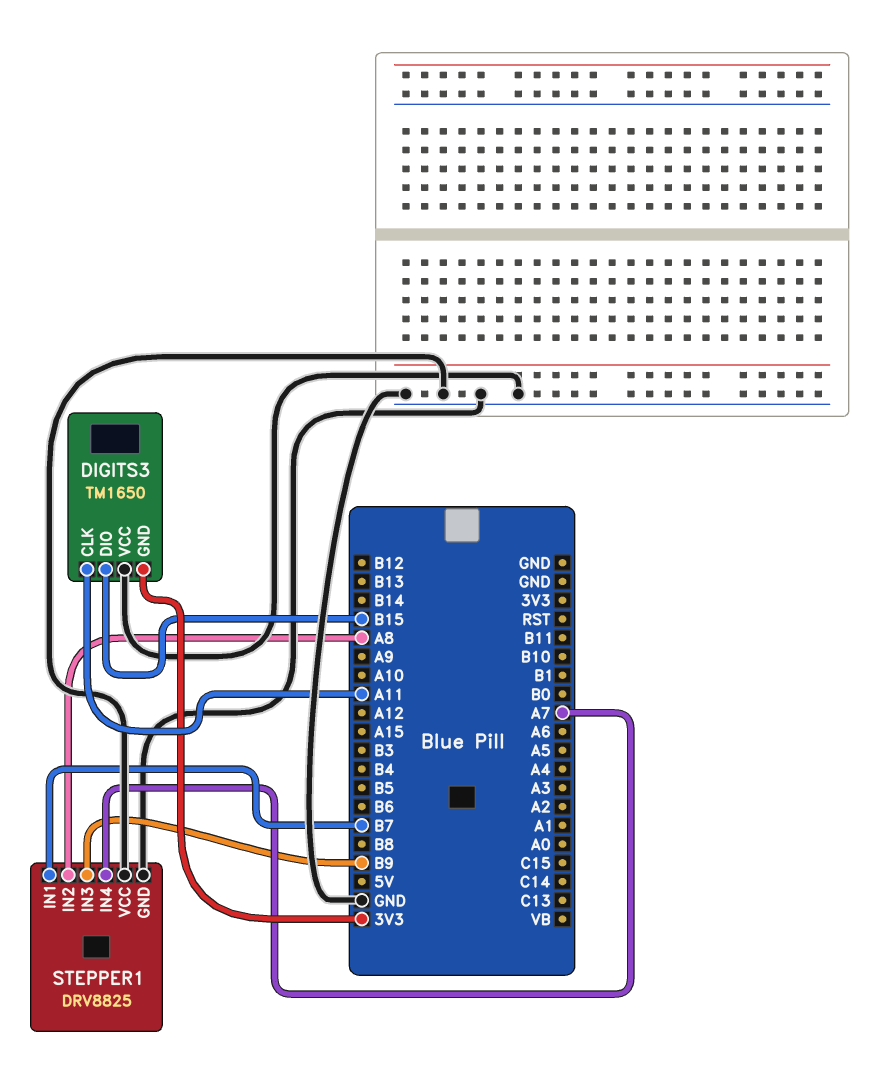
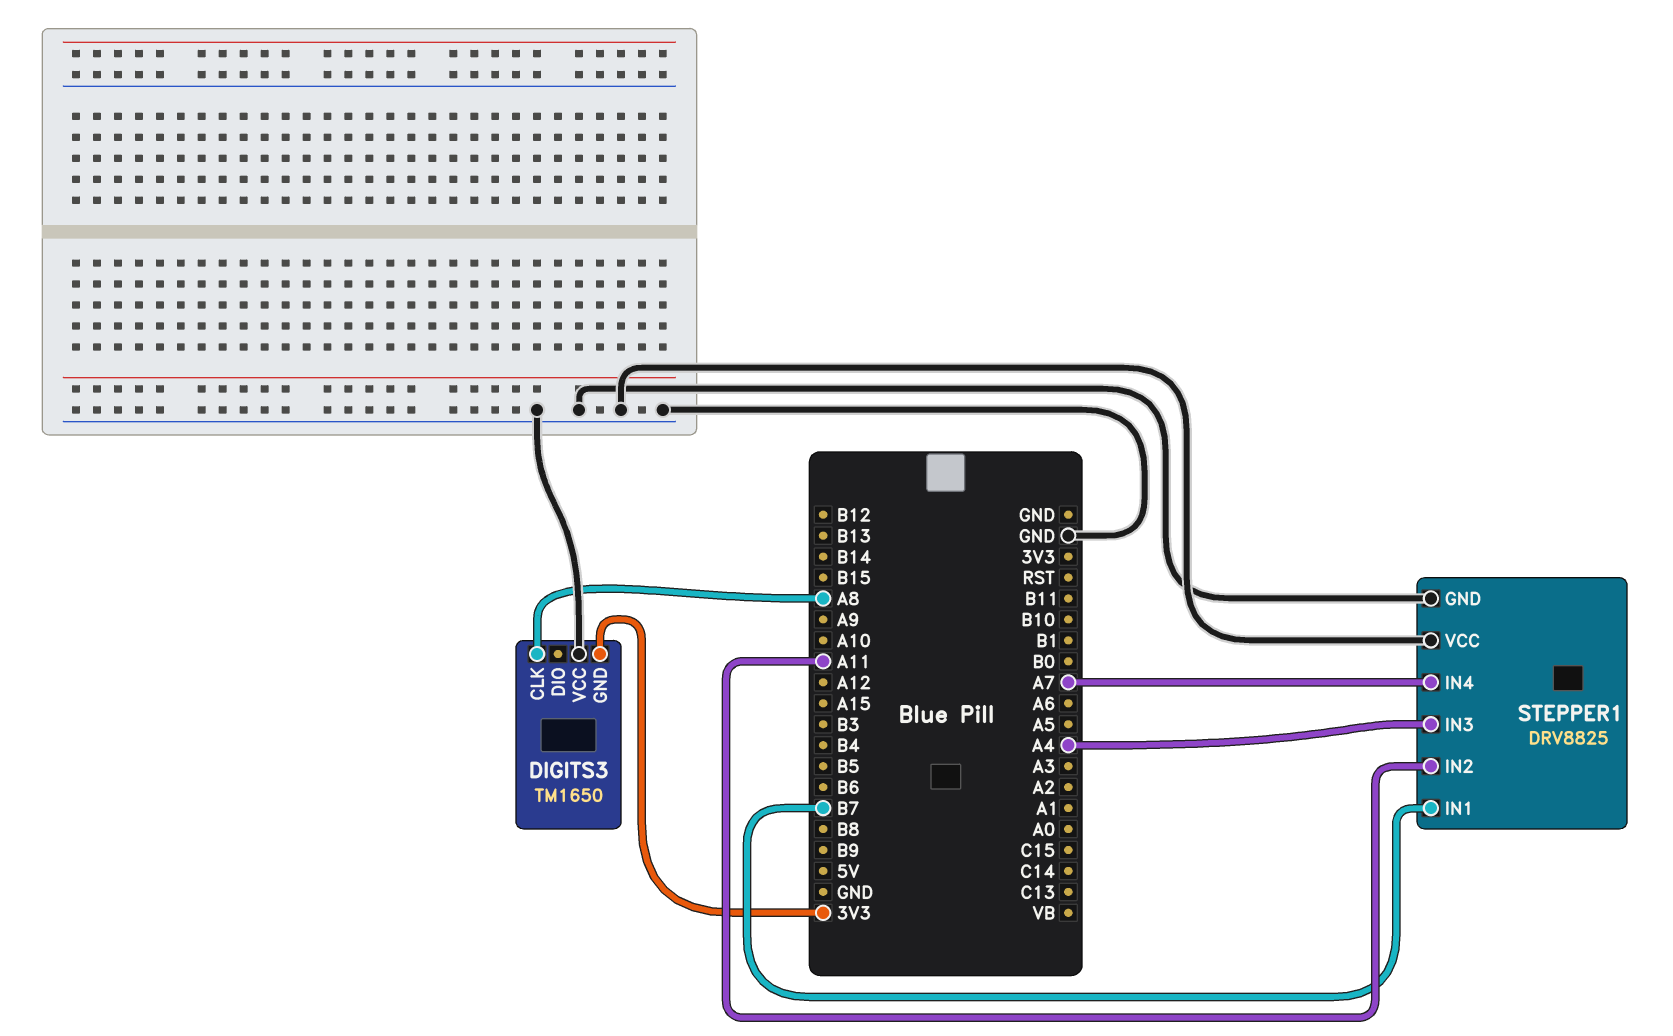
DIGITS3 pin CLK: A11 -> A8
DIGITS3 pin DIO: B15 -> none
STEPPER1 pin IN2: A8 -> A11
STEPPER1 pin IN3: B9 -> A4

